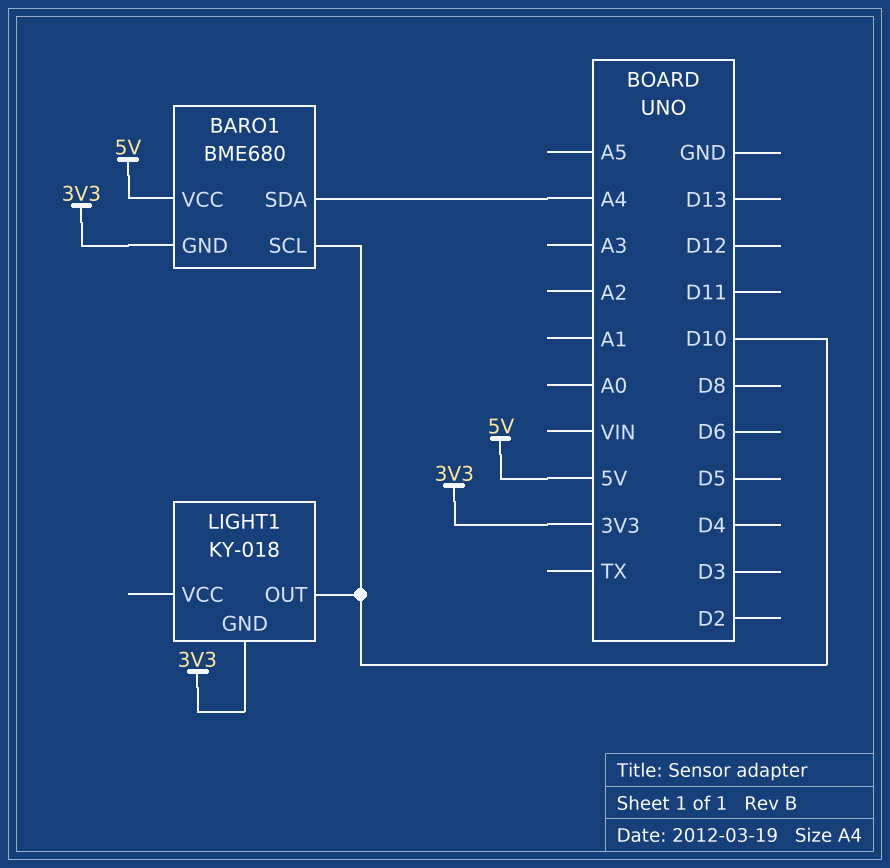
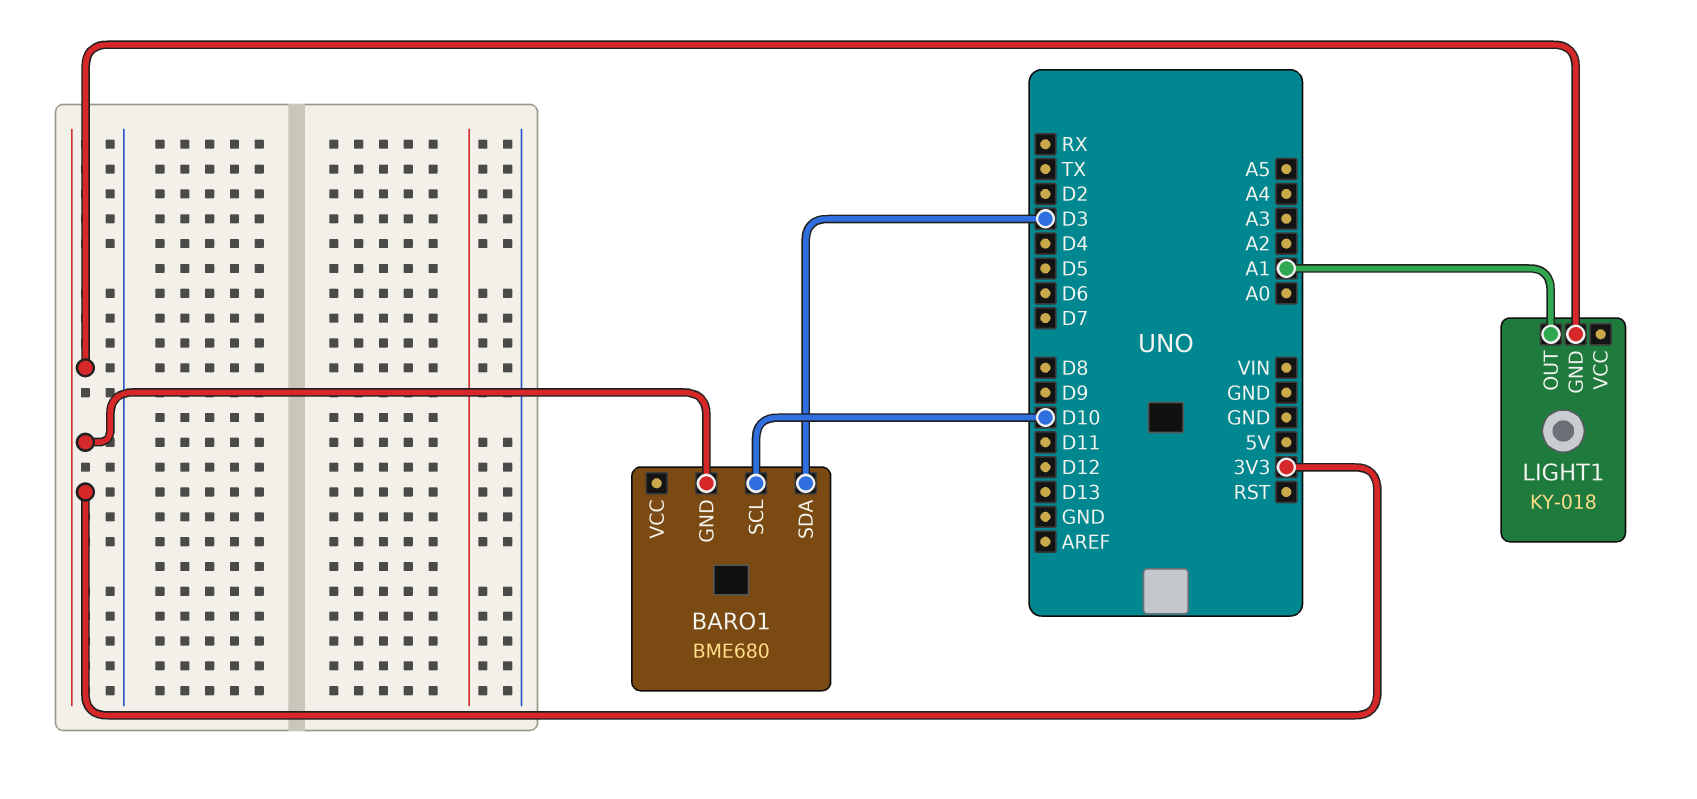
BARO1 pin SDA: A4 -> D3
BARO1 pin VCC: 5V -> none
LIGHT1 pin OUT: D10 -> A1

